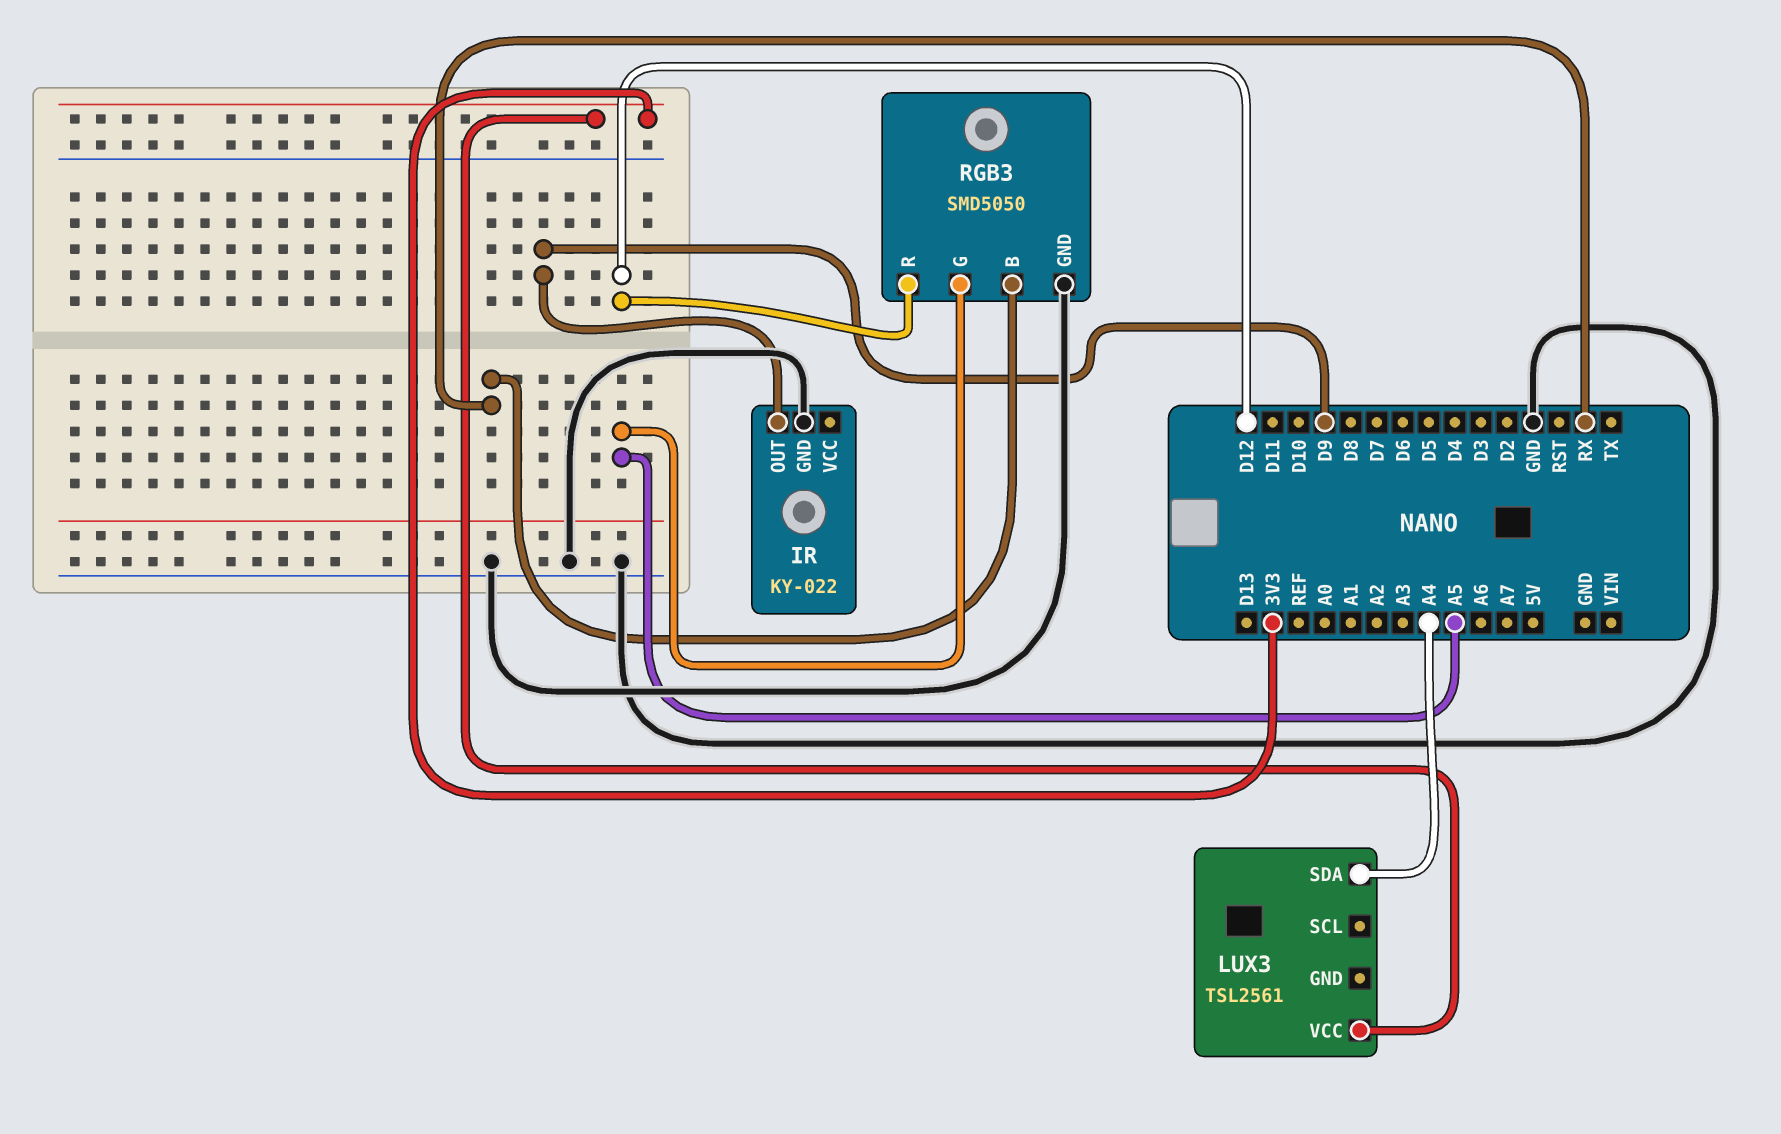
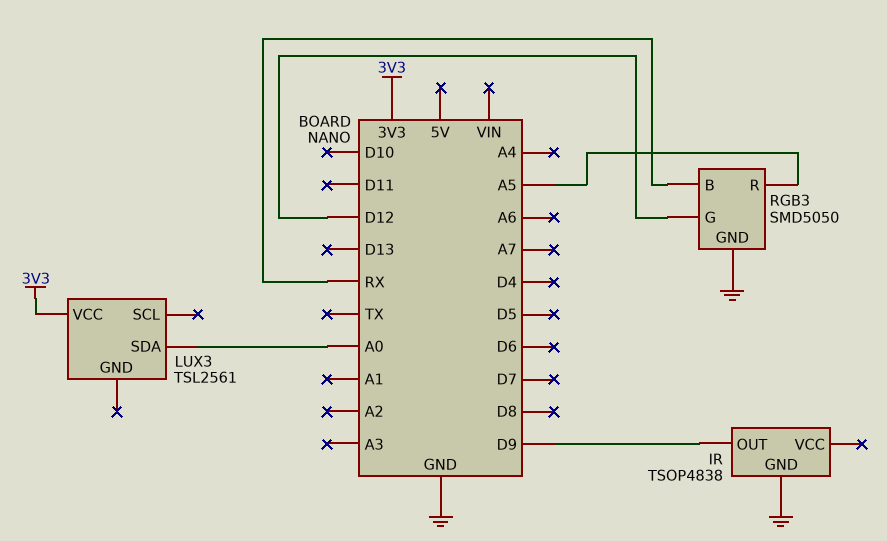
IR: KY-022 -> TSOP4838
LUX3 pin SDA: A4 -> A0
RGB3 pin G: A5 -> D12
RGB3 pin R: D12 -> A5

